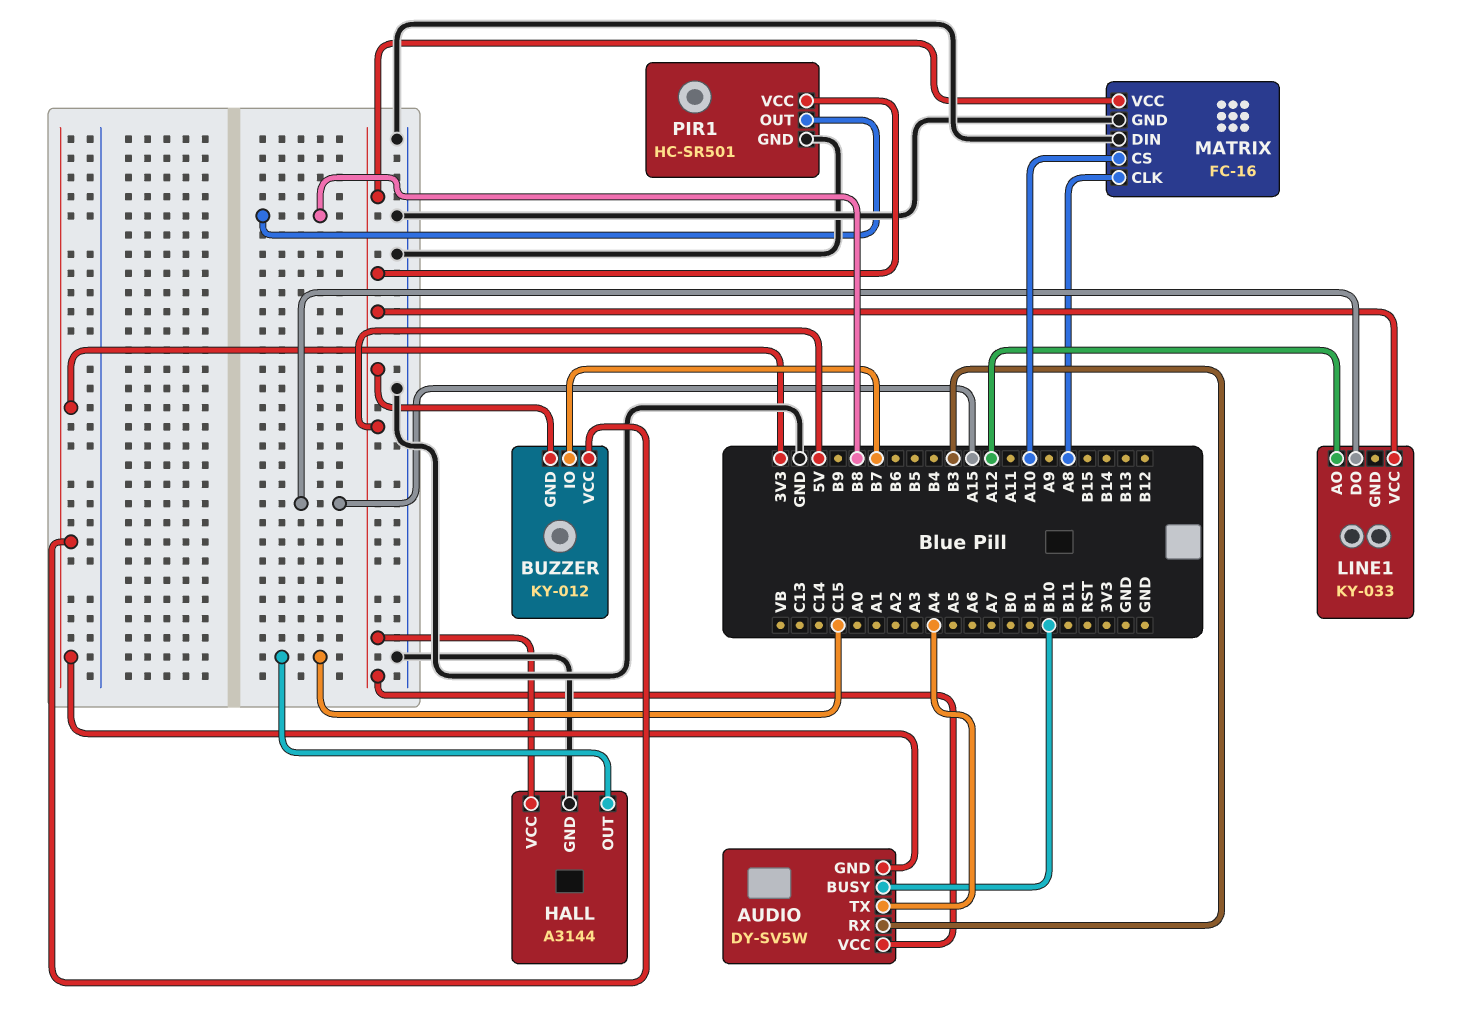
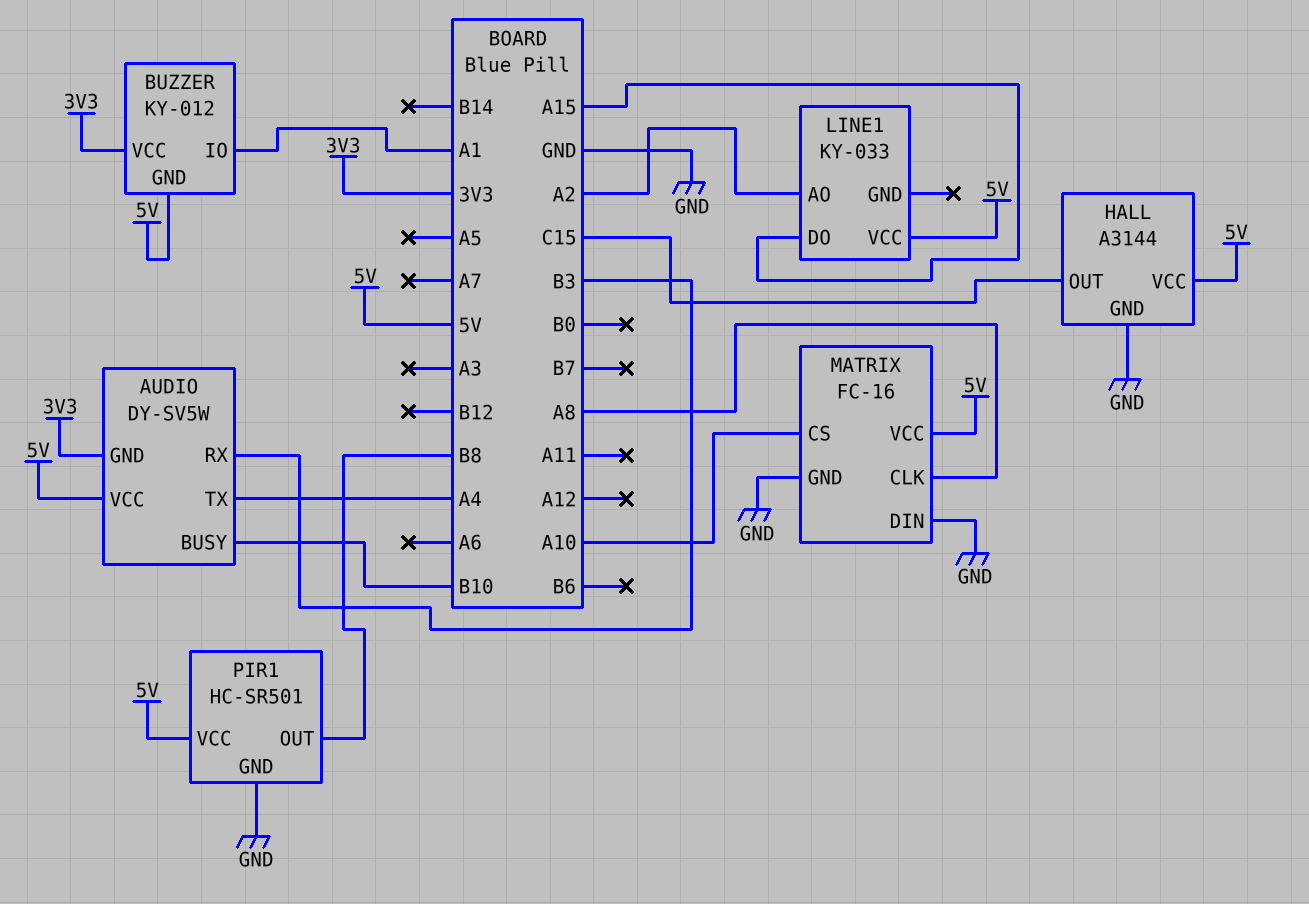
BUZZER pin IO: B7 -> A1
LINE1 pin AO: A12 -> A2

